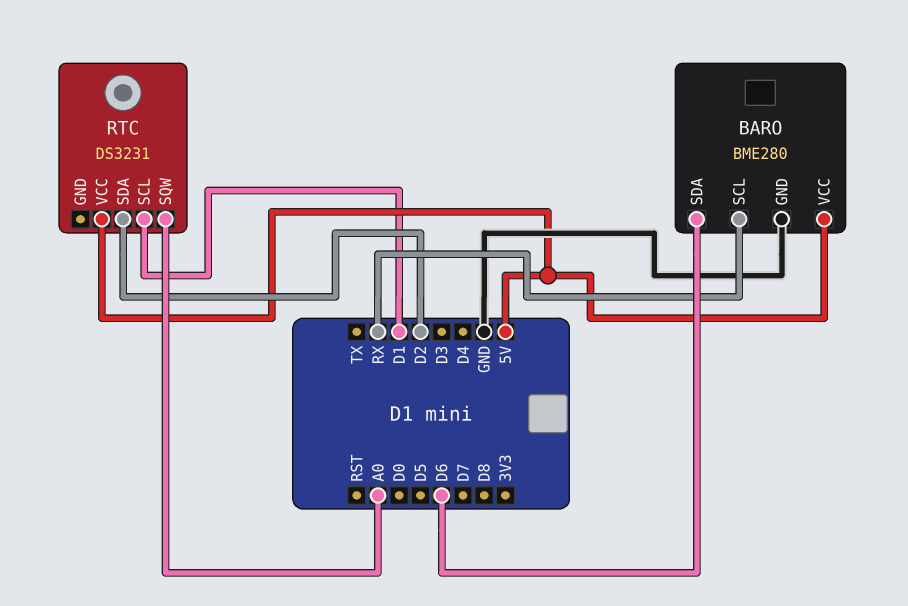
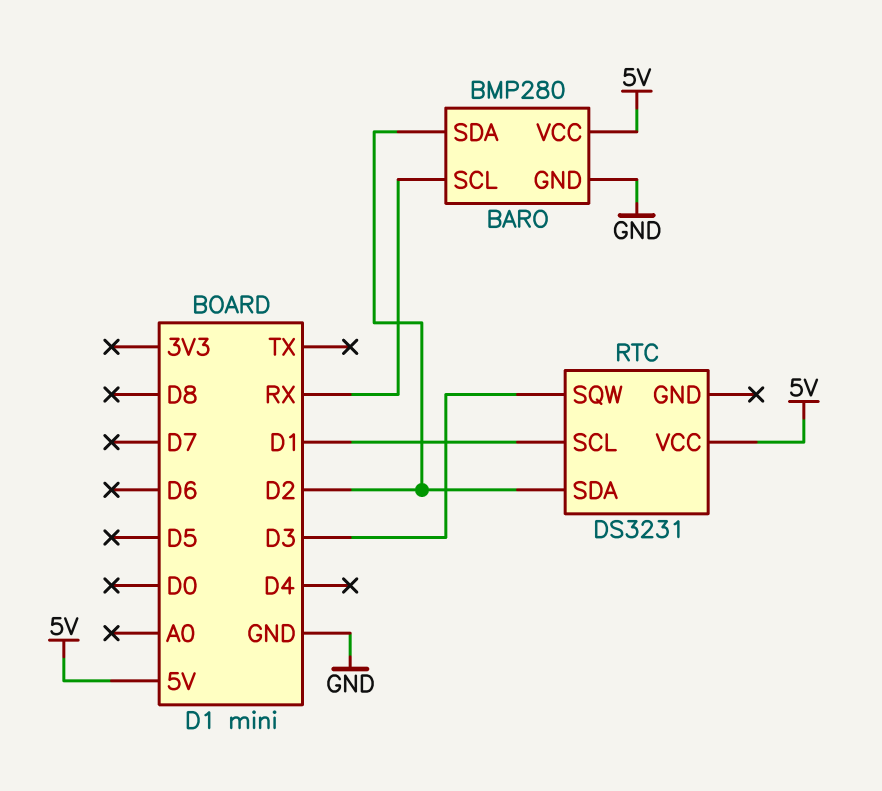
BARO: BME280 -> BMP280
BARO pin SDA: D6 -> D2
RTC pin SQW: A0 -> D3

